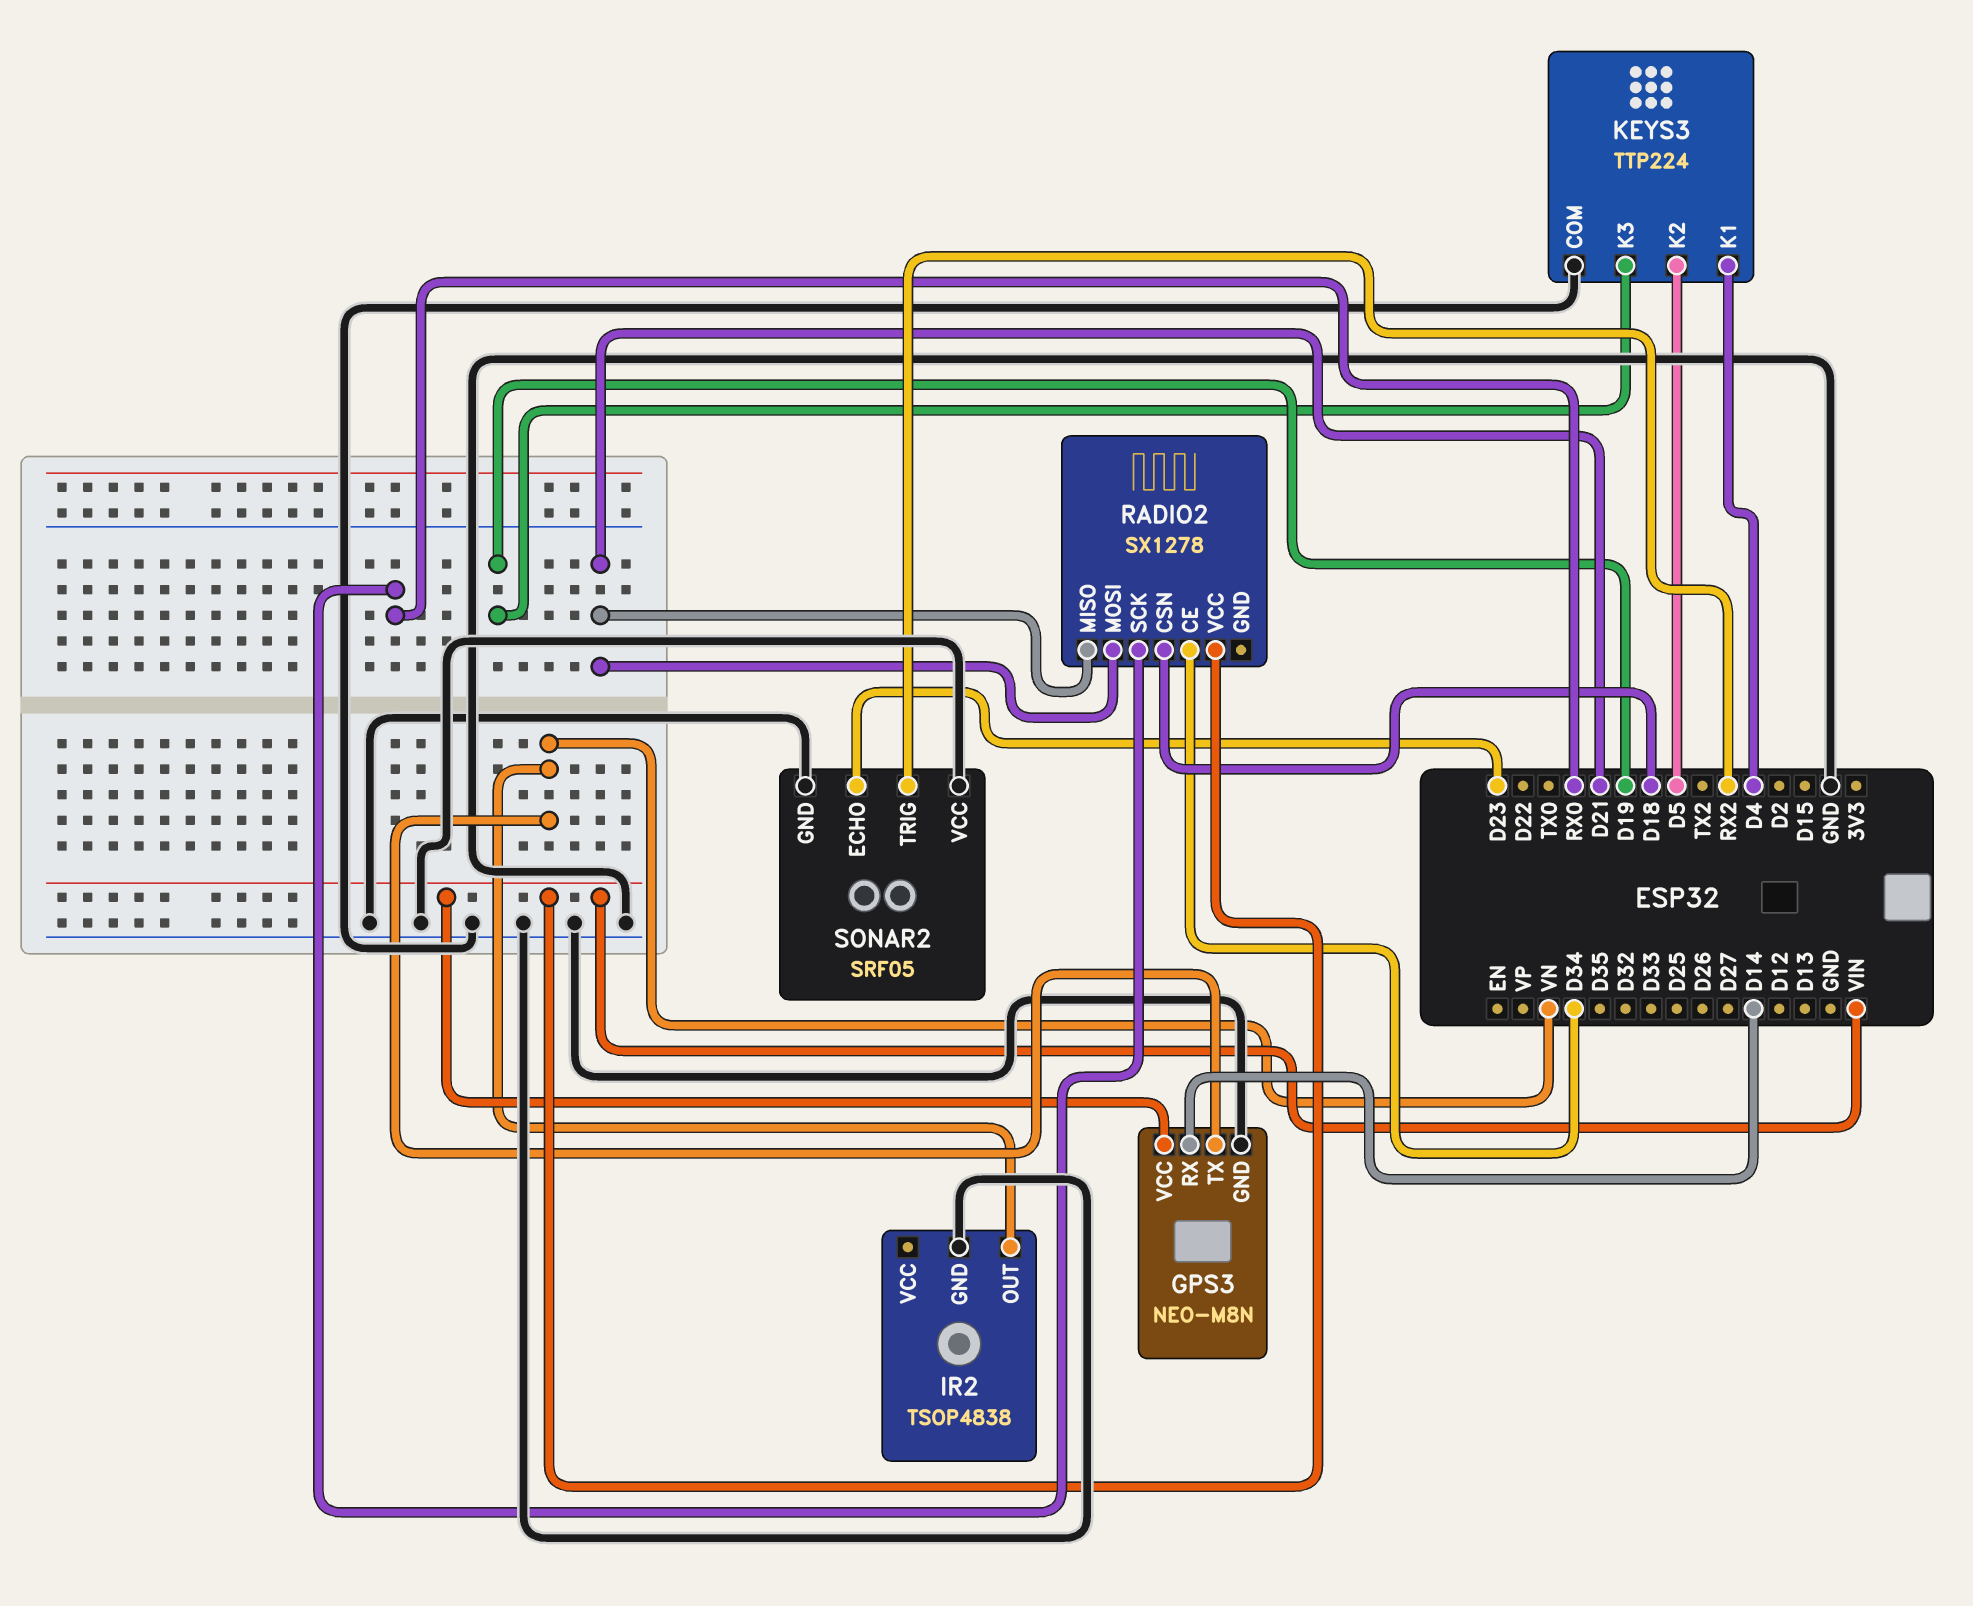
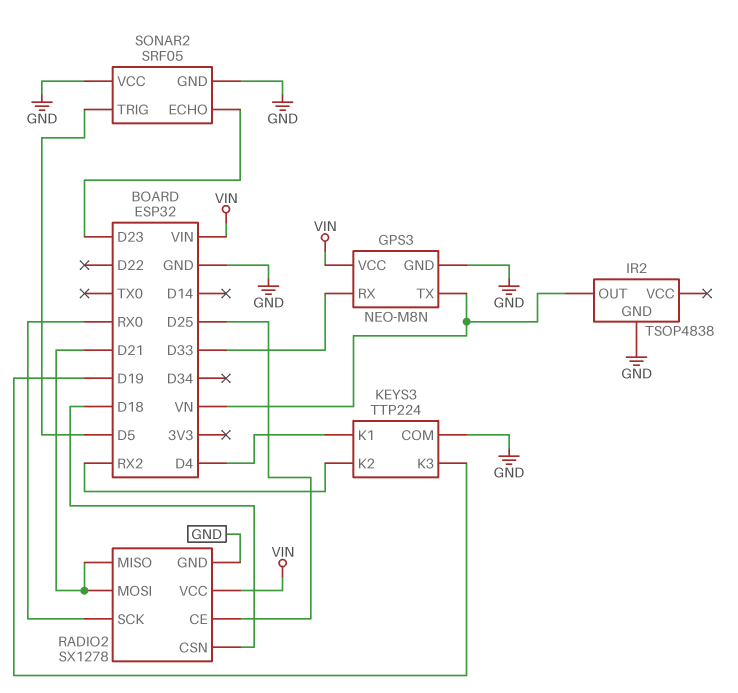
GPS3 pin RX: D14 -> D33
KEYS3 pin K2: D5 -> RX2
RADIO2 pin CE: D34 -> D25
RADIO2 pin GND: none -> GND
SONAR2 pin TRIG: RX2 -> D5

